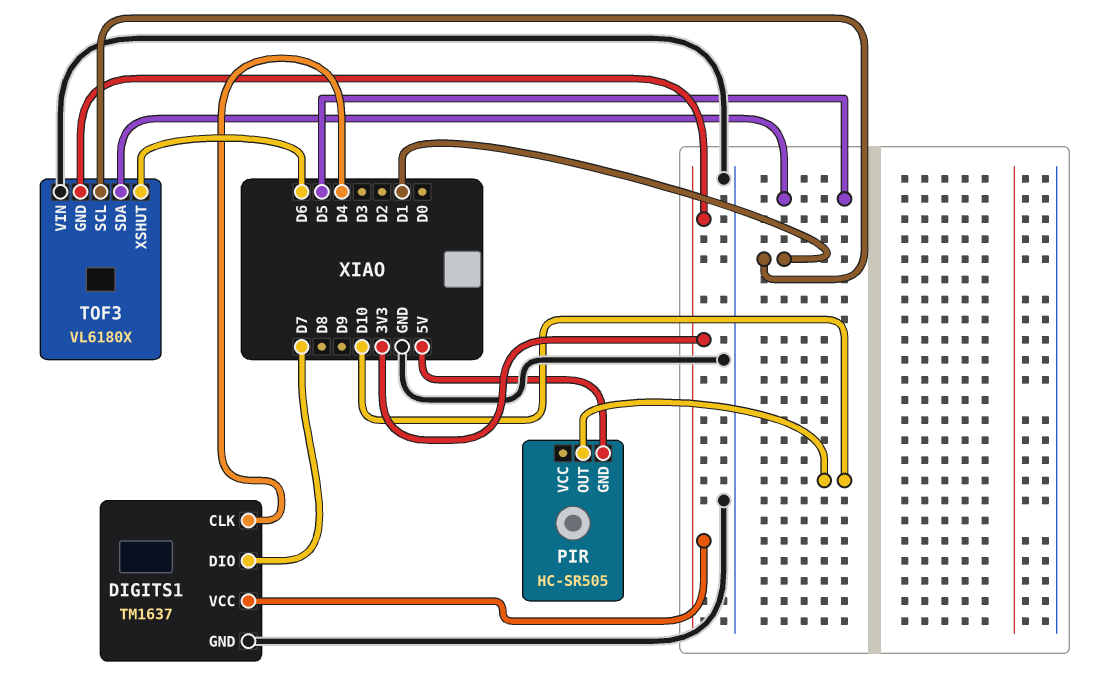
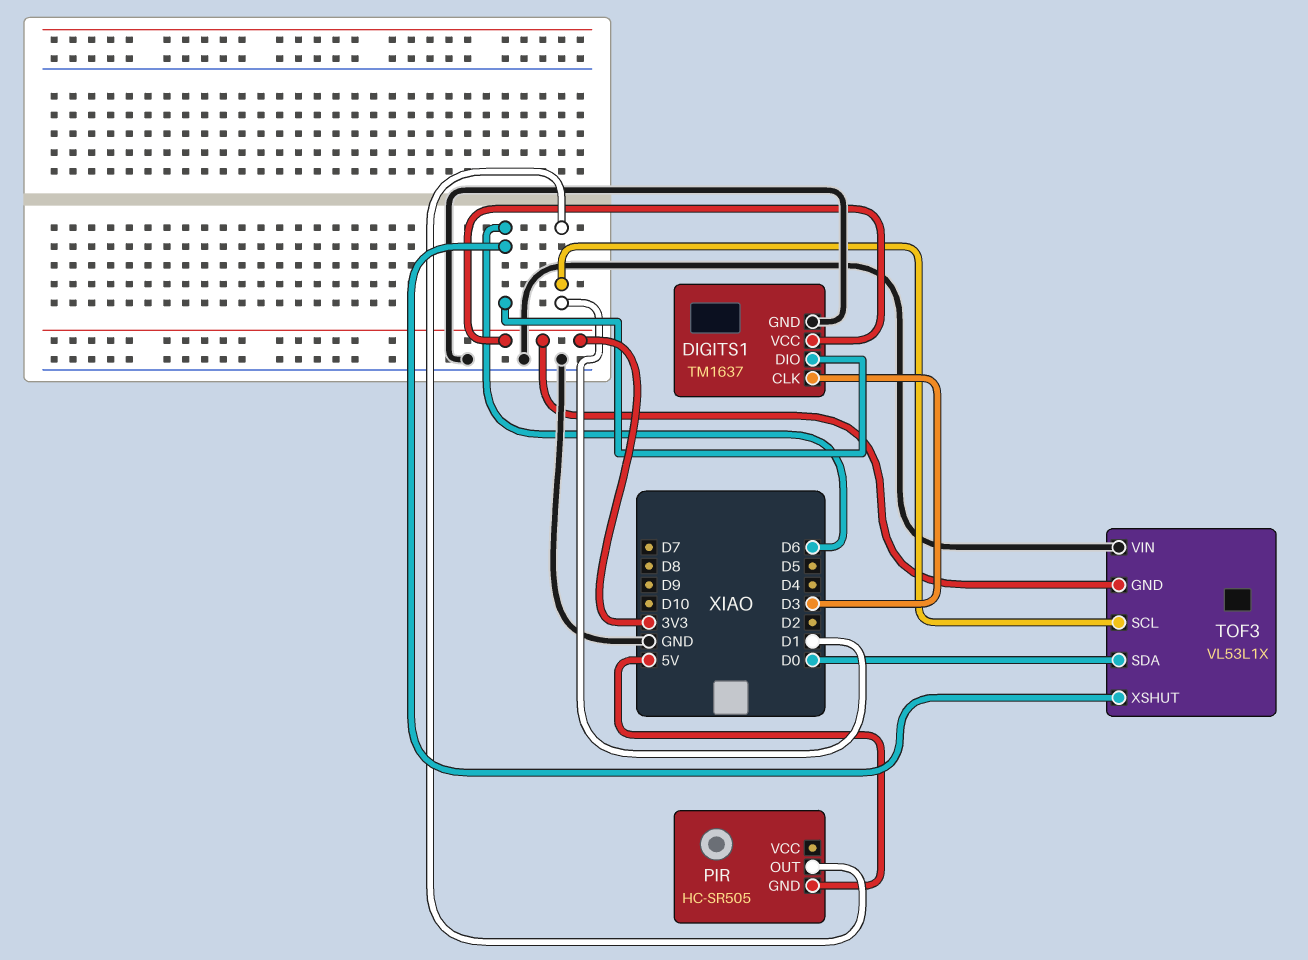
DIGITS1 pin CLK: D4 -> D3
DIGITS1 pin DIO: D7 -> D6
PIR pin OUT: D10 -> D1
TOF3: VL6180X -> VL53L1X
TOF3 pin SDA: D5 -> D0

